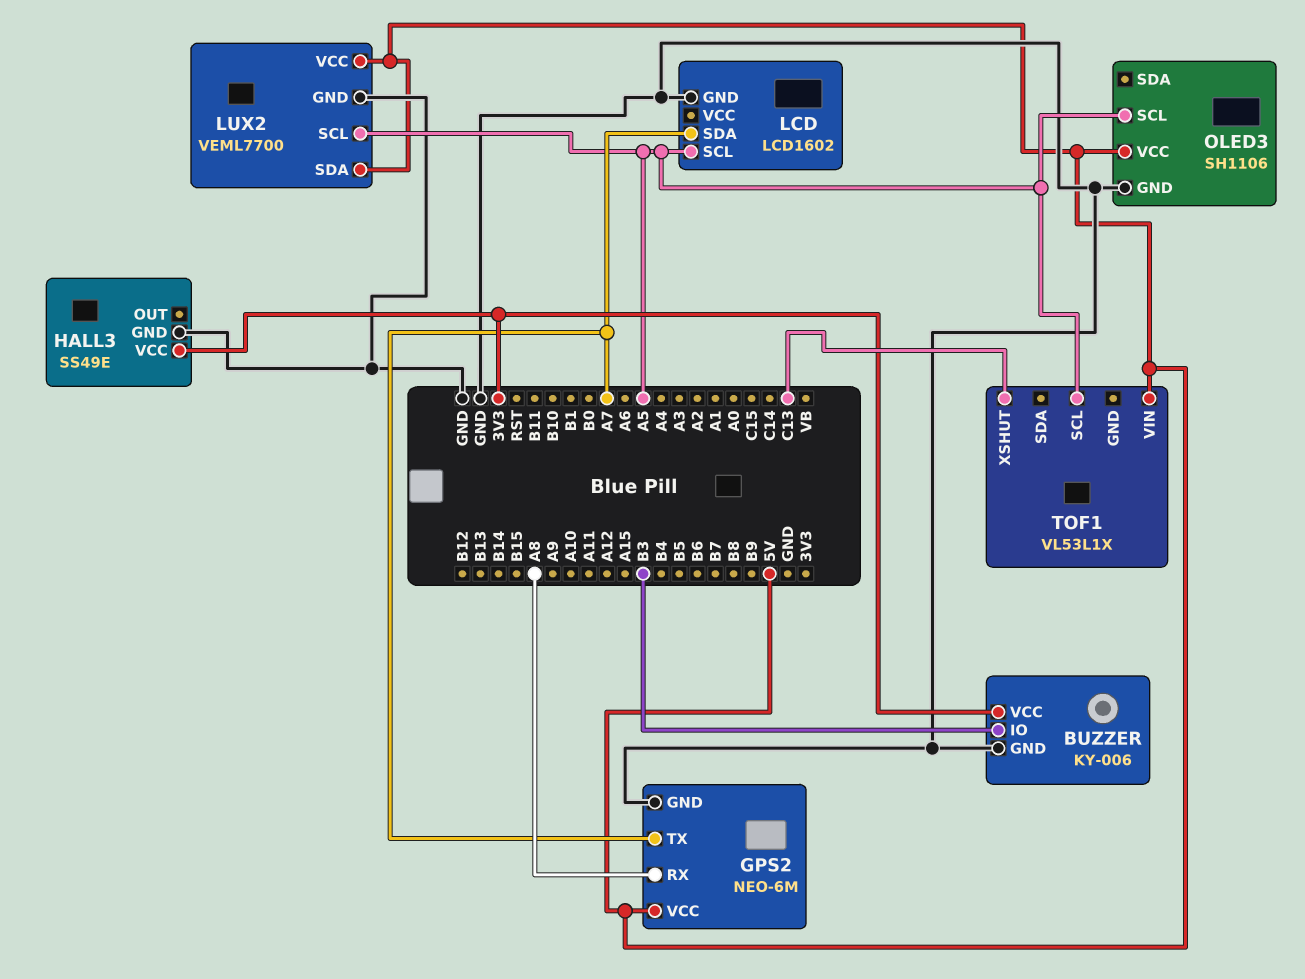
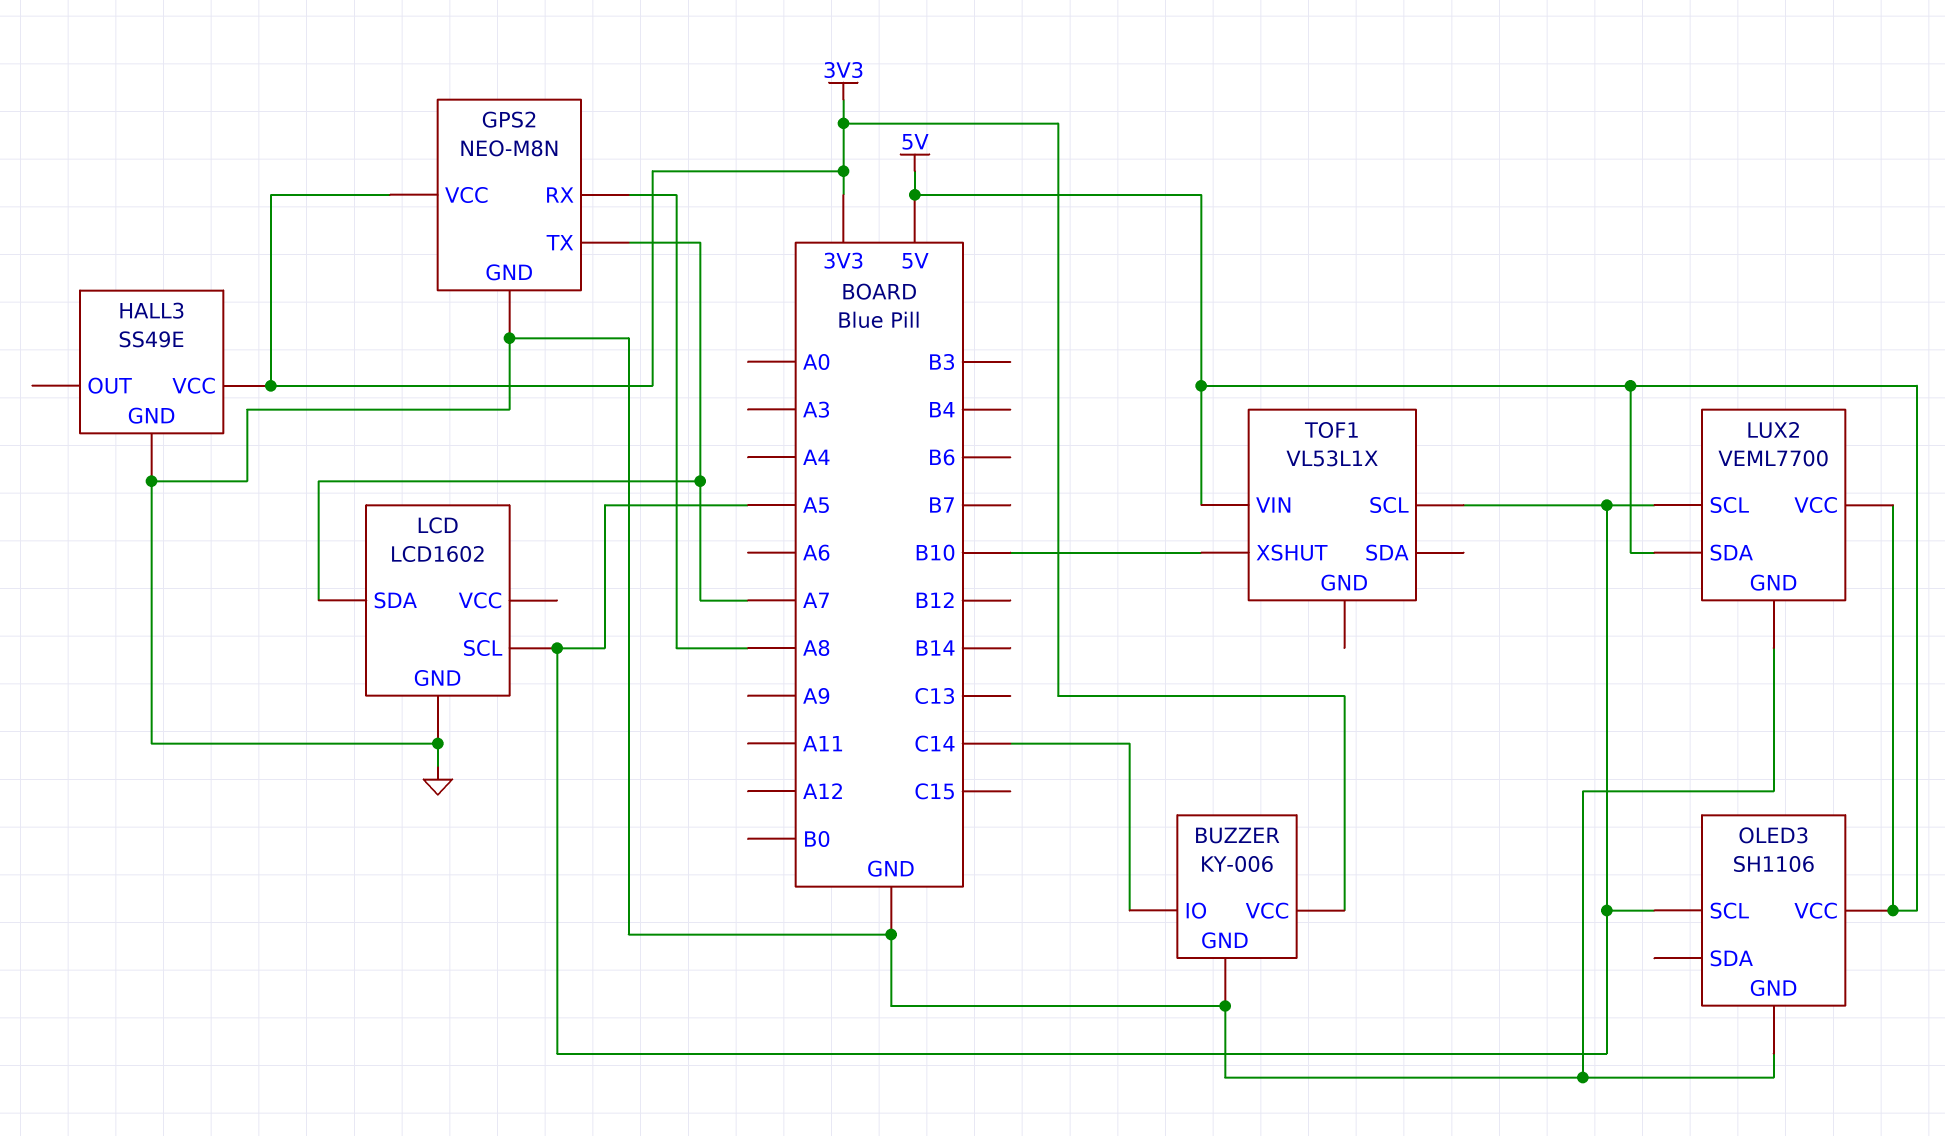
BUZZER pin IO: B3 -> C14
GPS2: NEO-6M -> NEO-M8N
GPS2 pin VCC: 5V -> 3V3
TOF1 pin XSHUT: C13 -> B10

